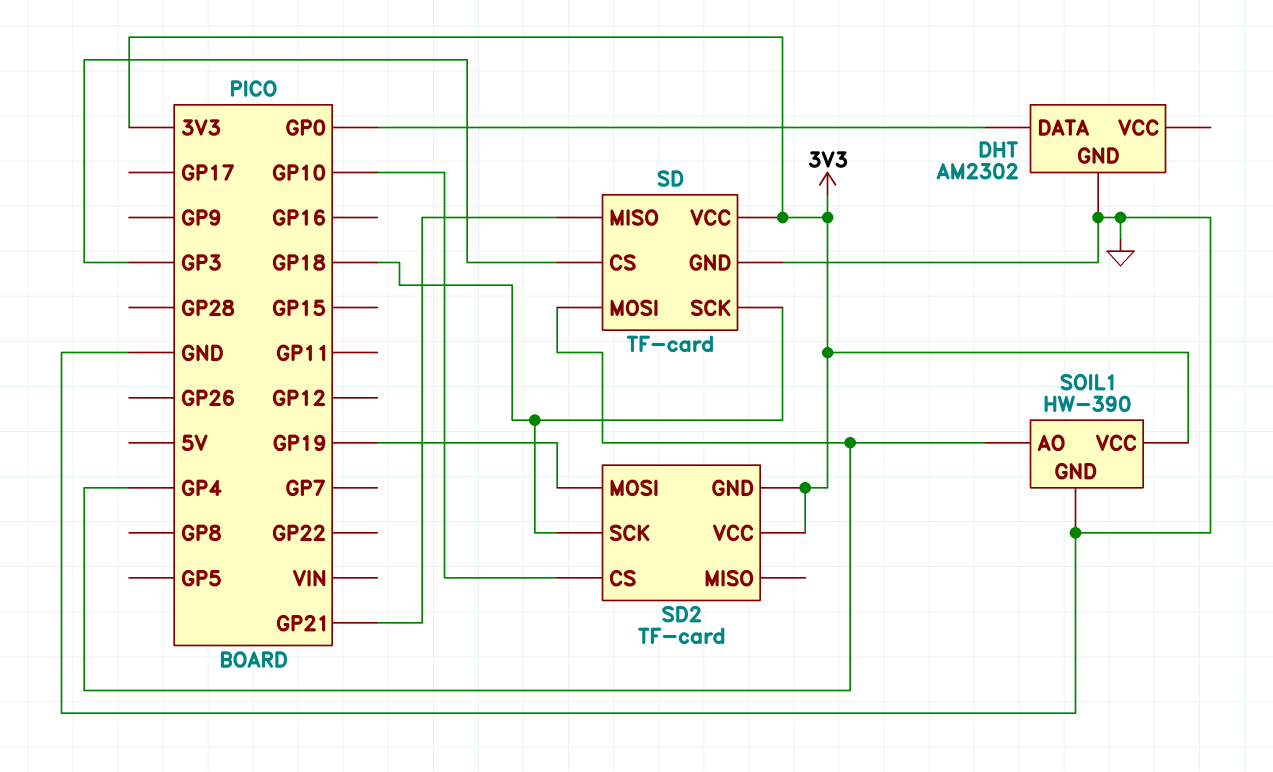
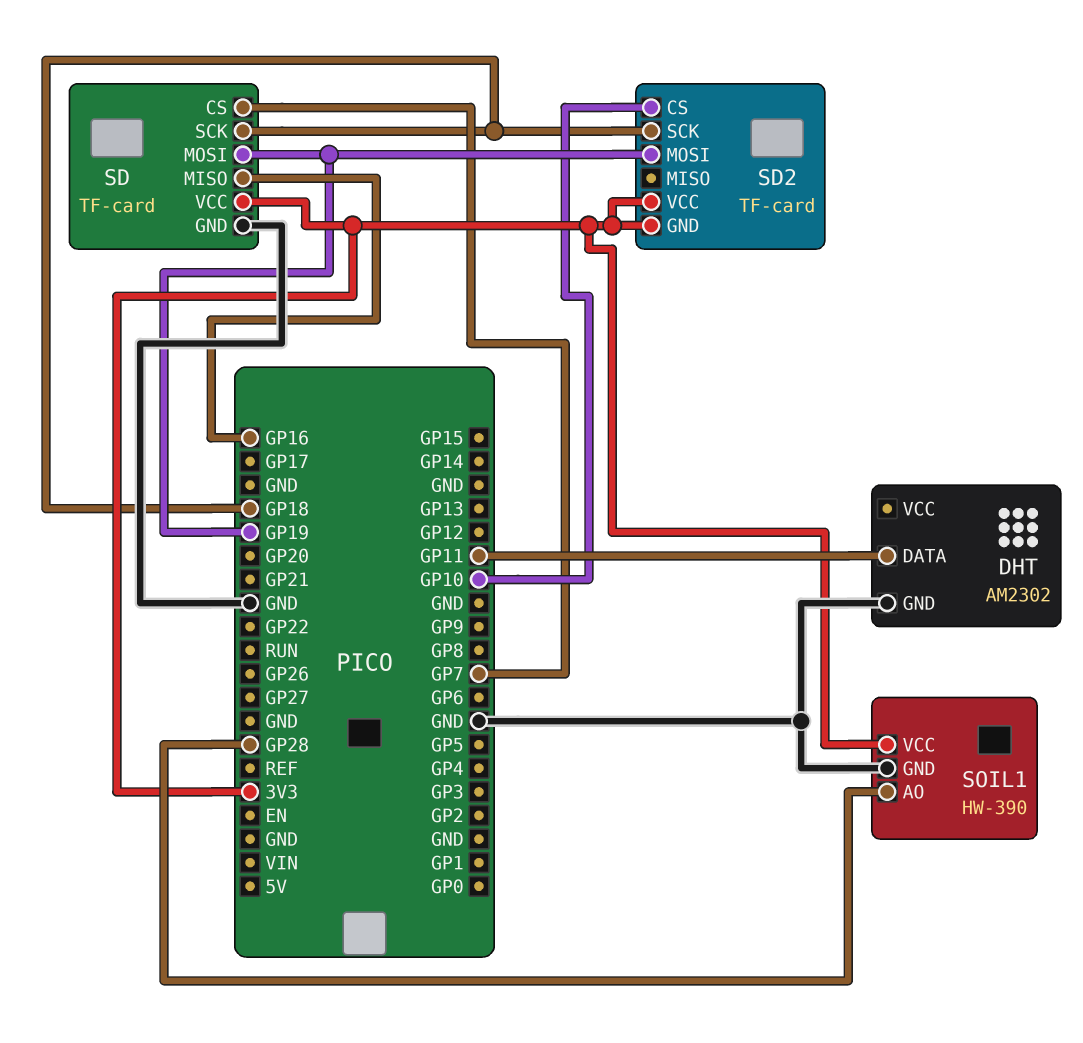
DHT pin DATA: GP0 -> GP11
SD pin CS: GP3 -> GP7
SD pin MISO: GP21 -> GP16
SD pin MOSI: GP4 -> GP19
SOIL1 pin AO: GP4 -> GP28

